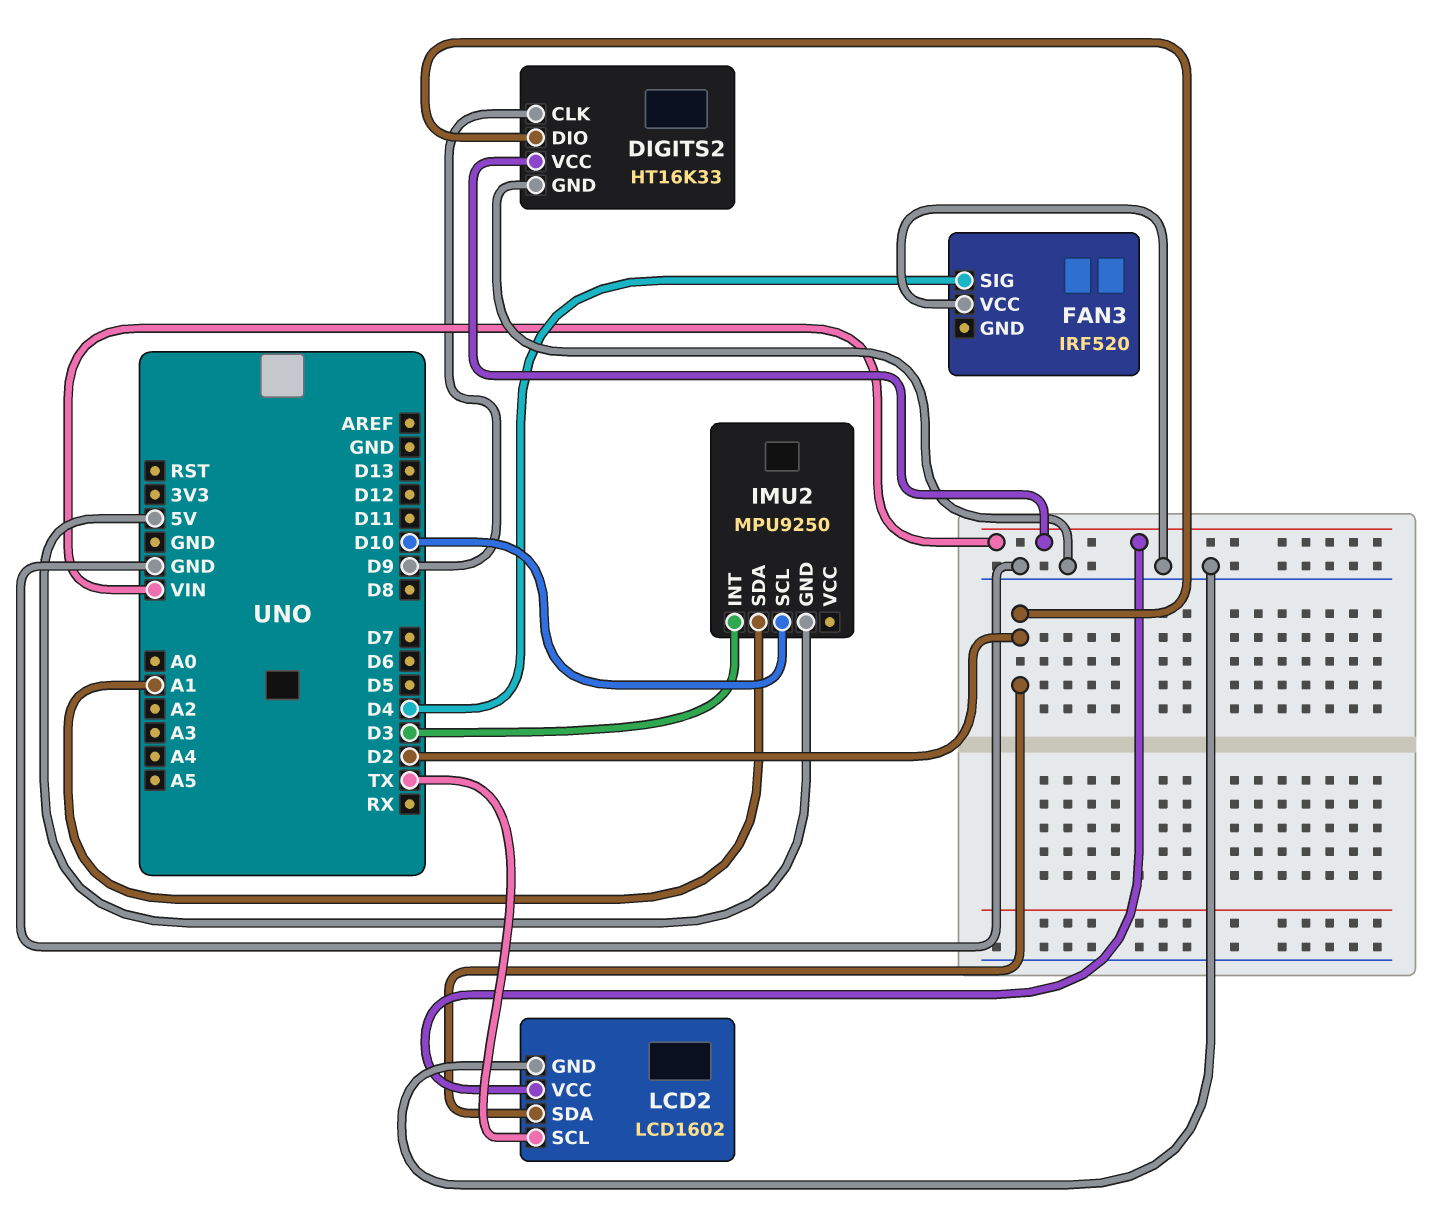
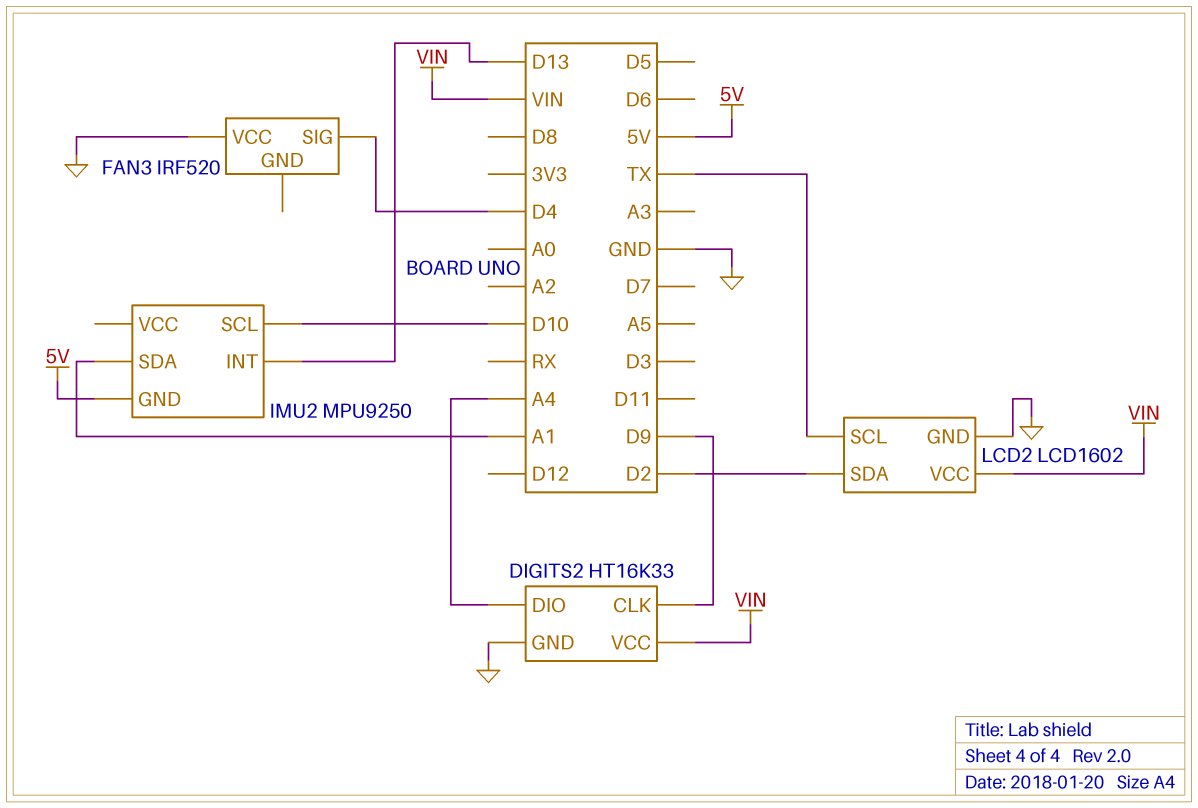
DIGITS2 pin DIO: D2 -> A4
IMU2 pin INT: D3 -> D13

